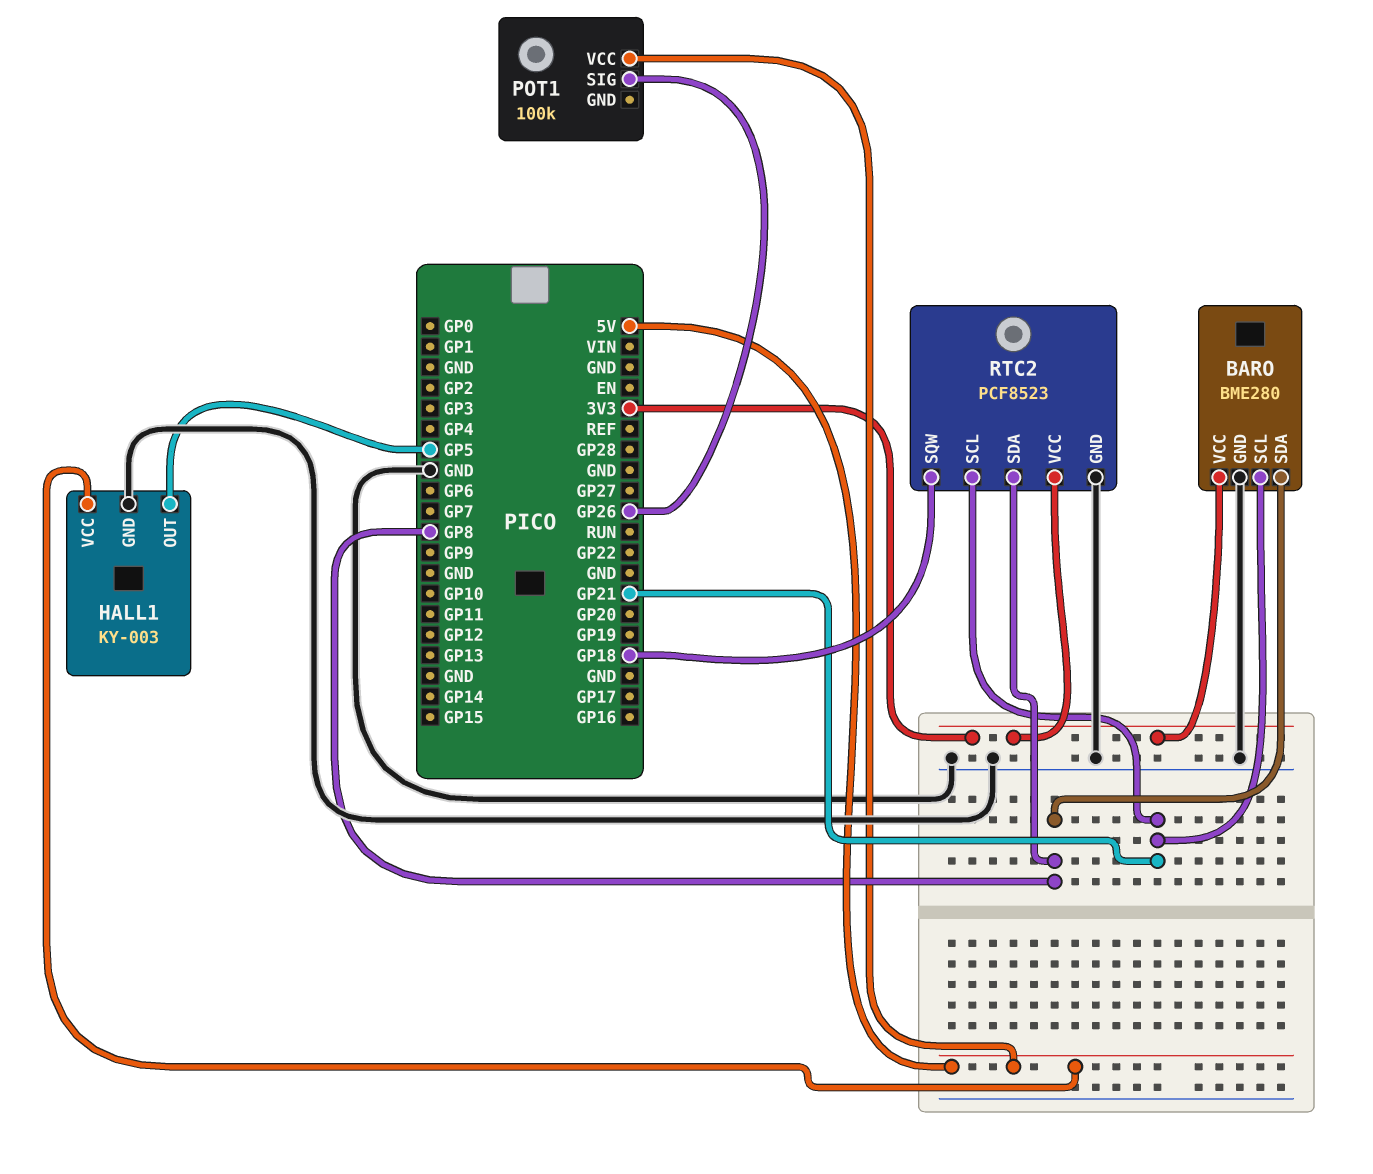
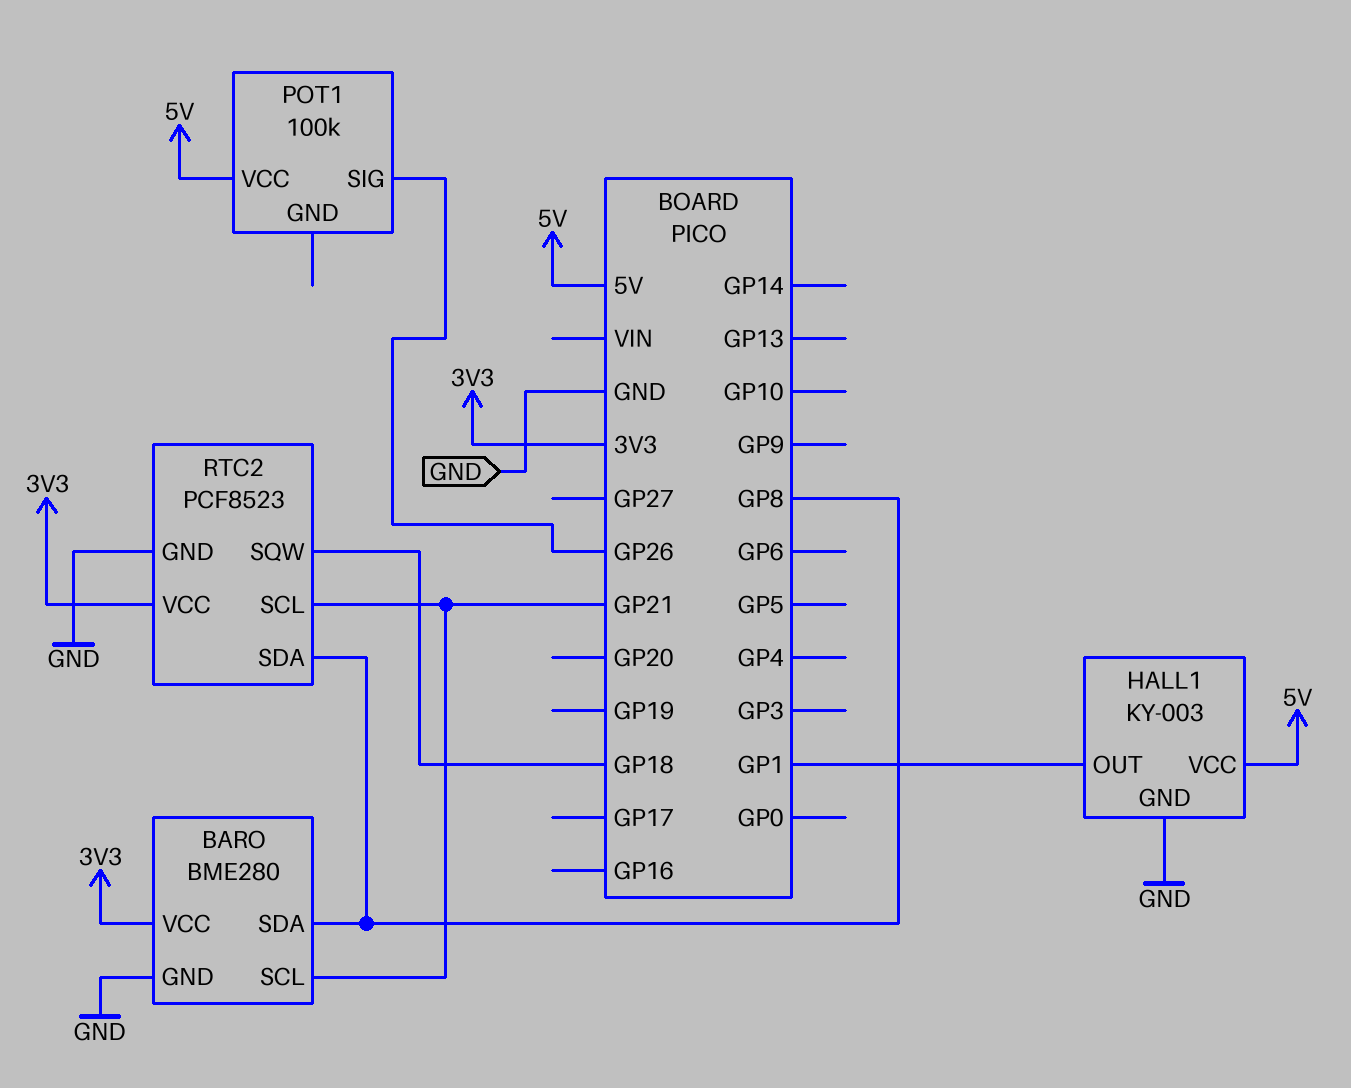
HALL1 pin OUT: GP5 -> GP1

